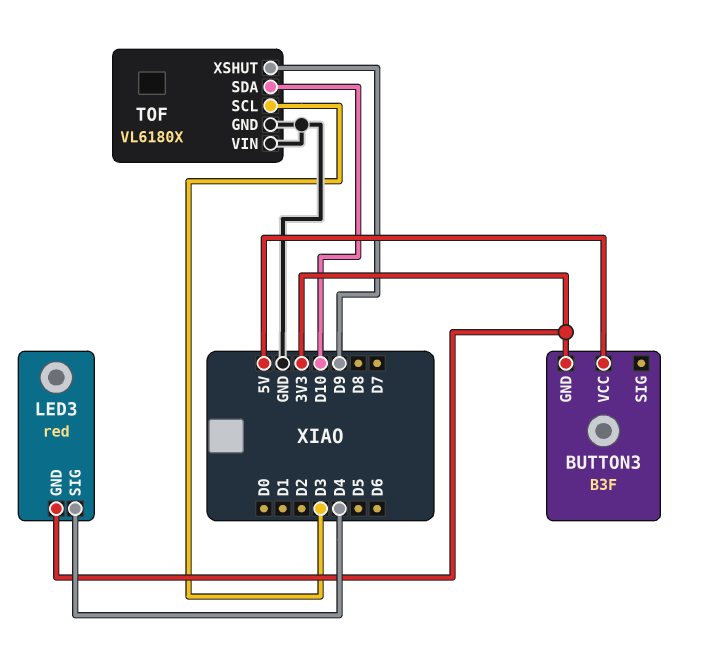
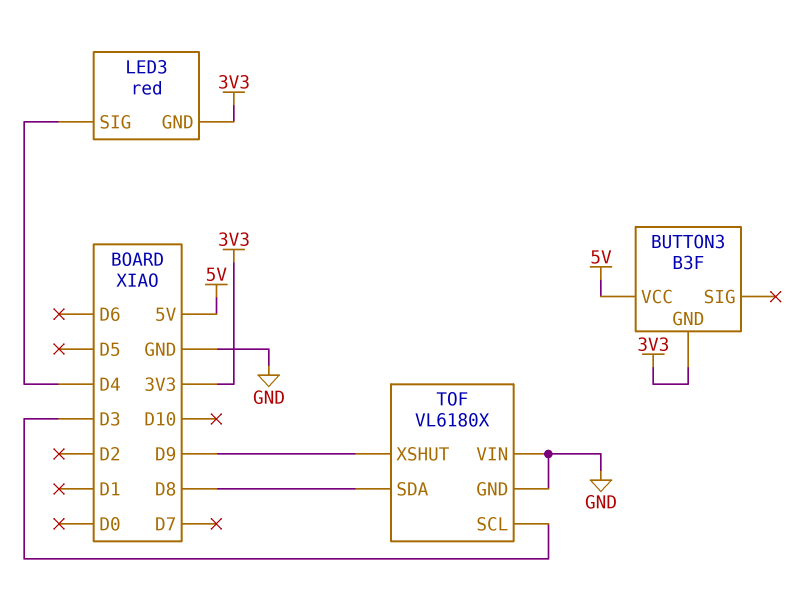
TOF pin SDA: D10 -> D8

